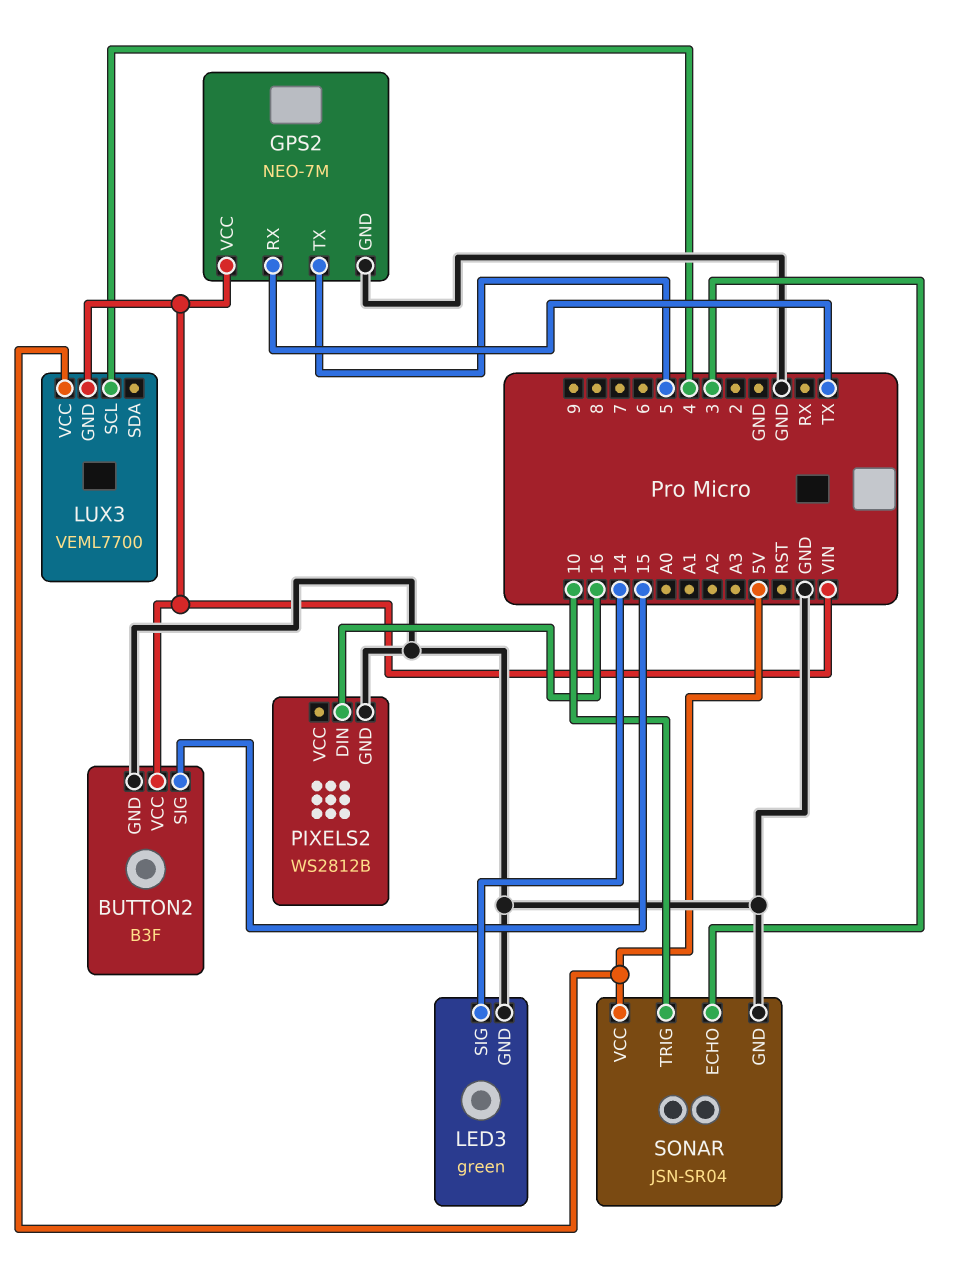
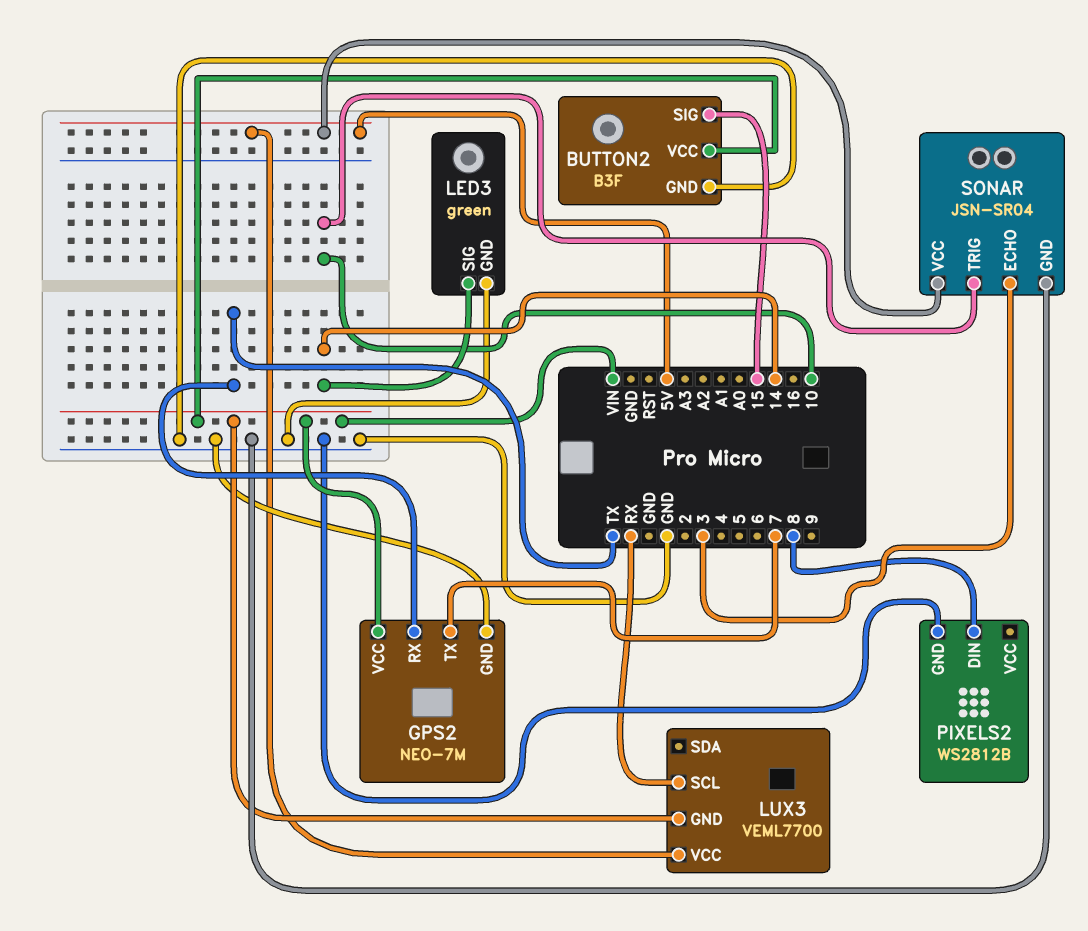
GPS2 pin TX: 5 -> 7
LUX3 pin SCL: 4 -> RX
PIXELS2 pin DIN: 16 -> 8

